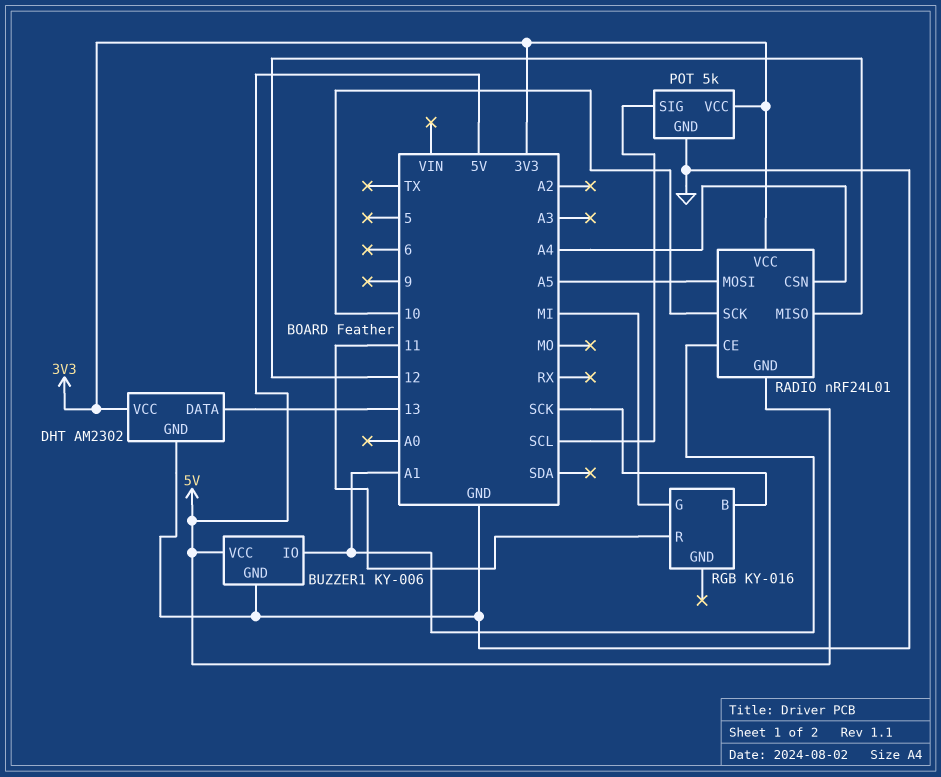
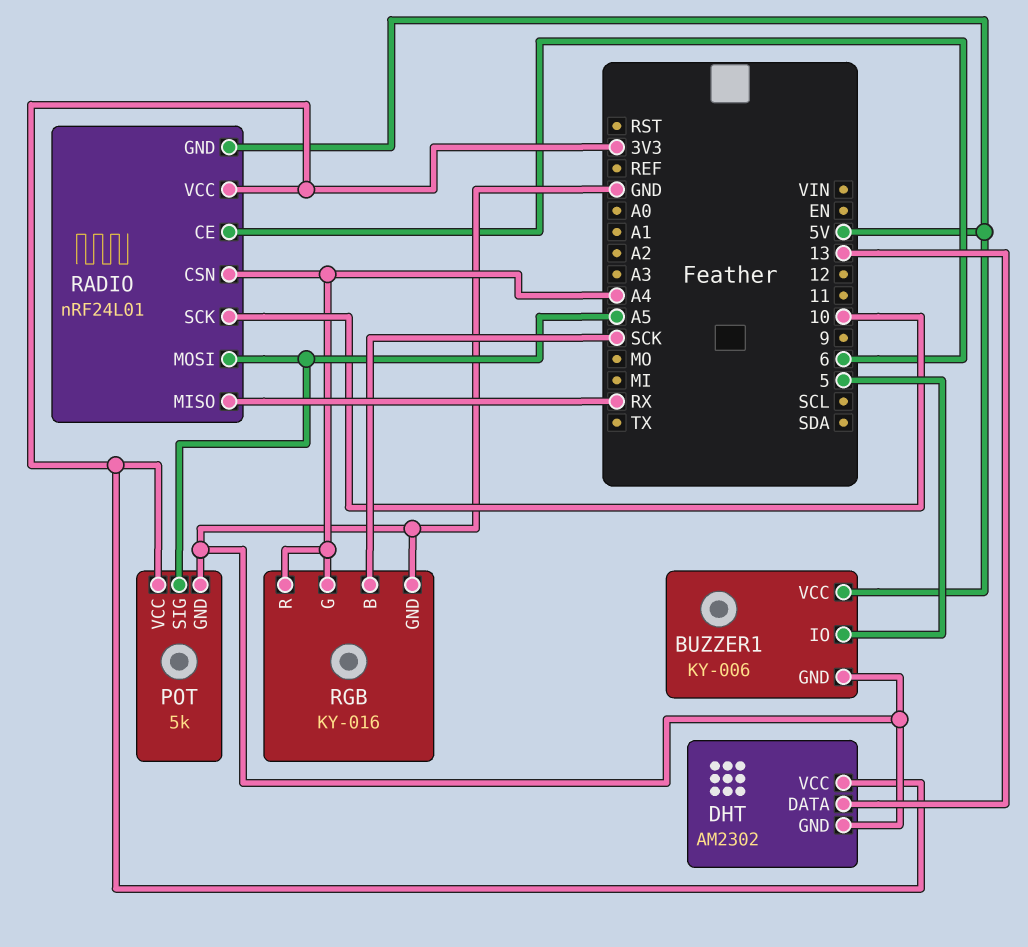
BUZZER1 pin IO: A1 -> 5
POT pin SIG: SCL -> A5
RADIO pin CE: A1 -> 6
RADIO pin MISO: 12 -> RX
RGB pin G: MI -> A4
RGB pin GND: none -> GND
RGB pin R: 11 -> A4

